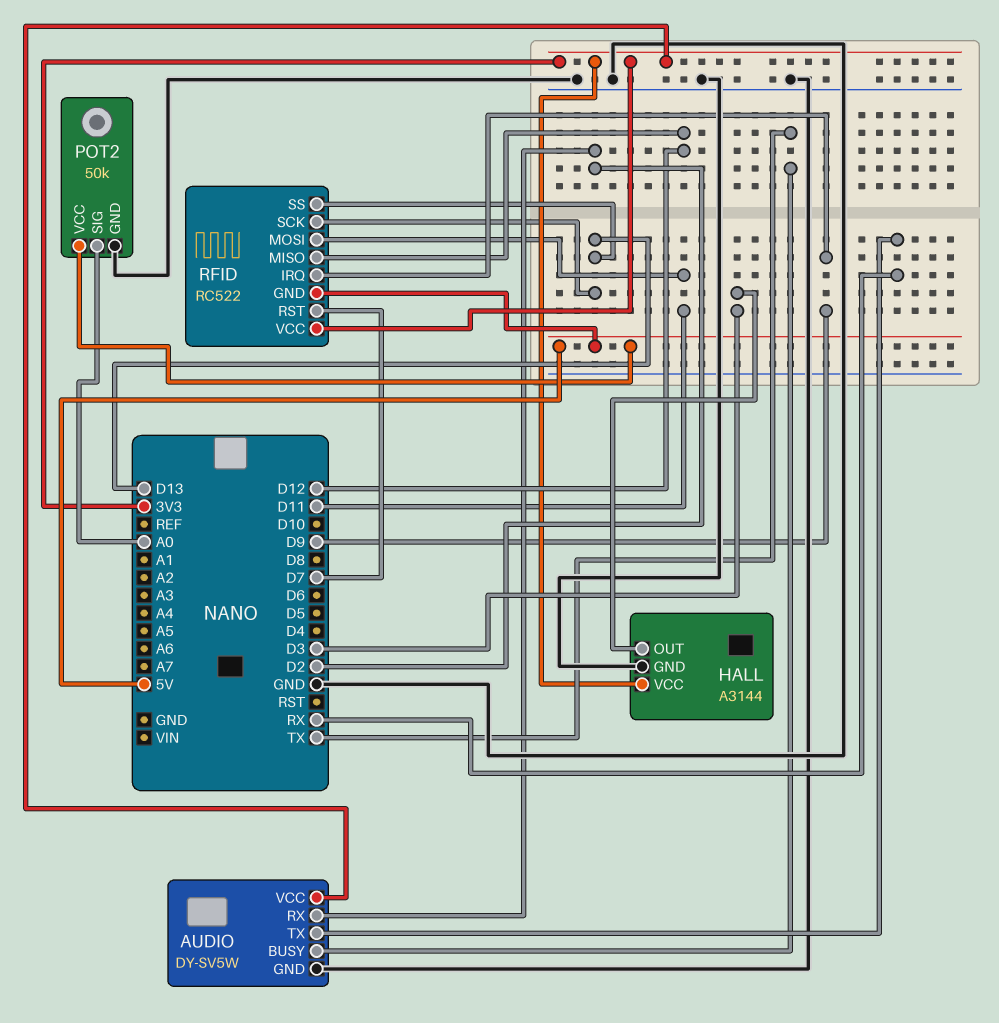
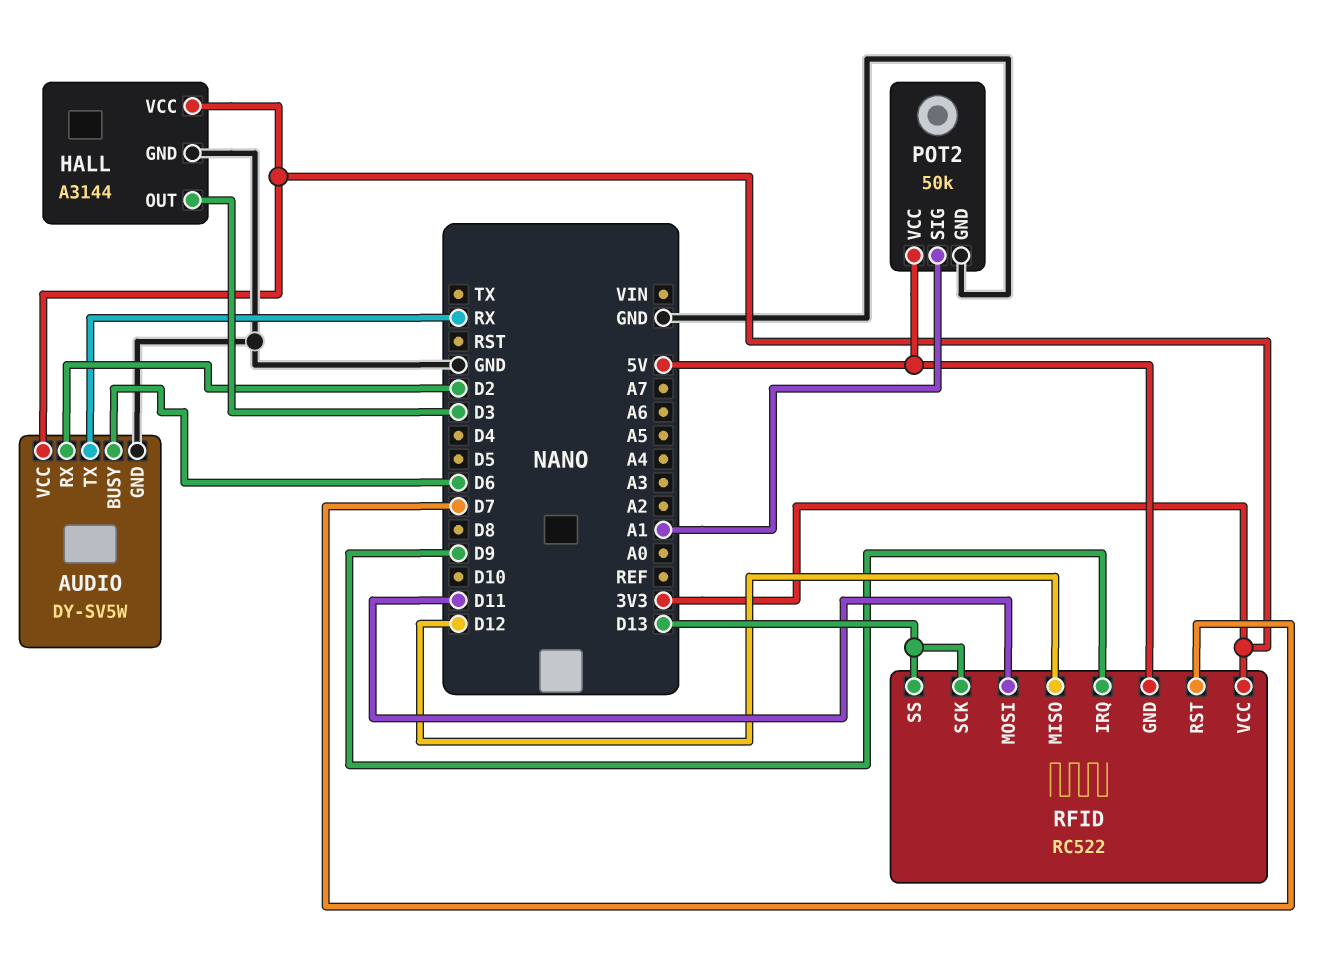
AUDIO pin BUSY: TX -> D6
POT2 pin SIG: A0 -> A1

